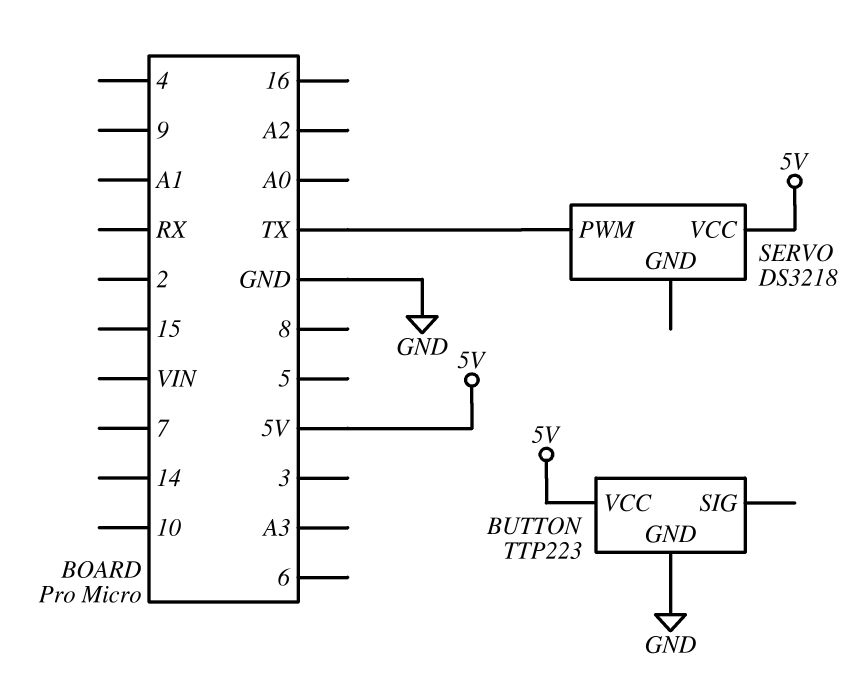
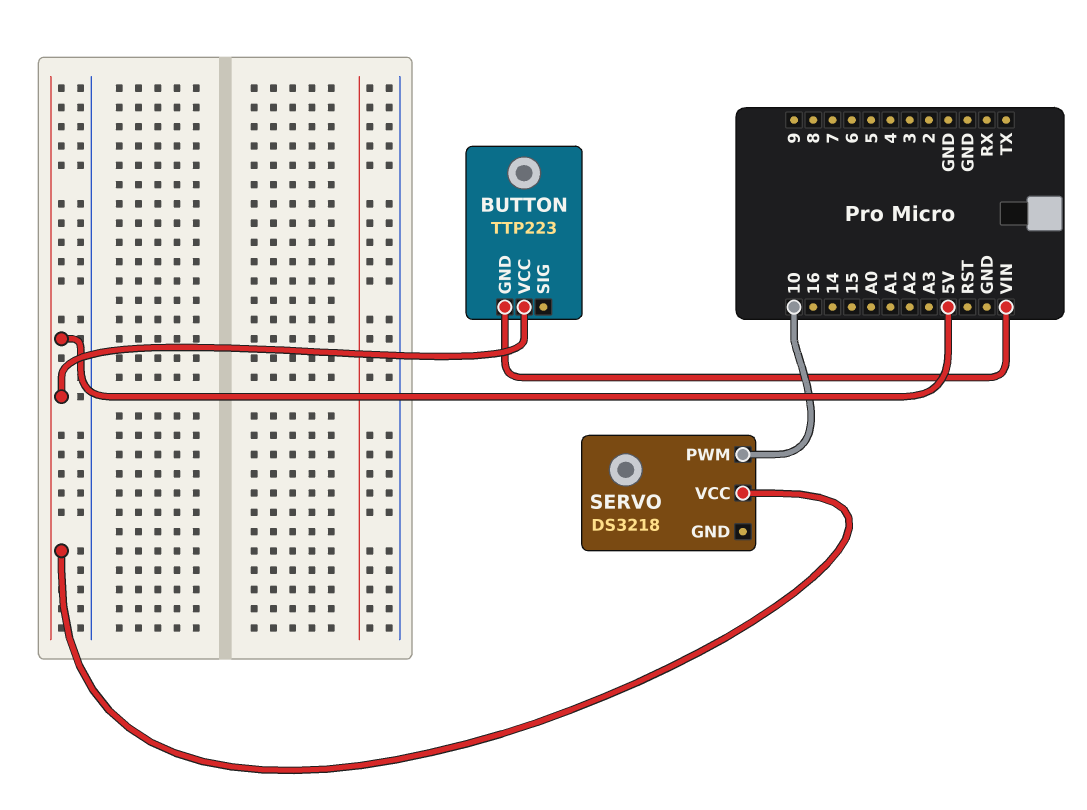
BUTTON pin GND: GND -> VIN
SERVO pin PWM: TX -> 10

